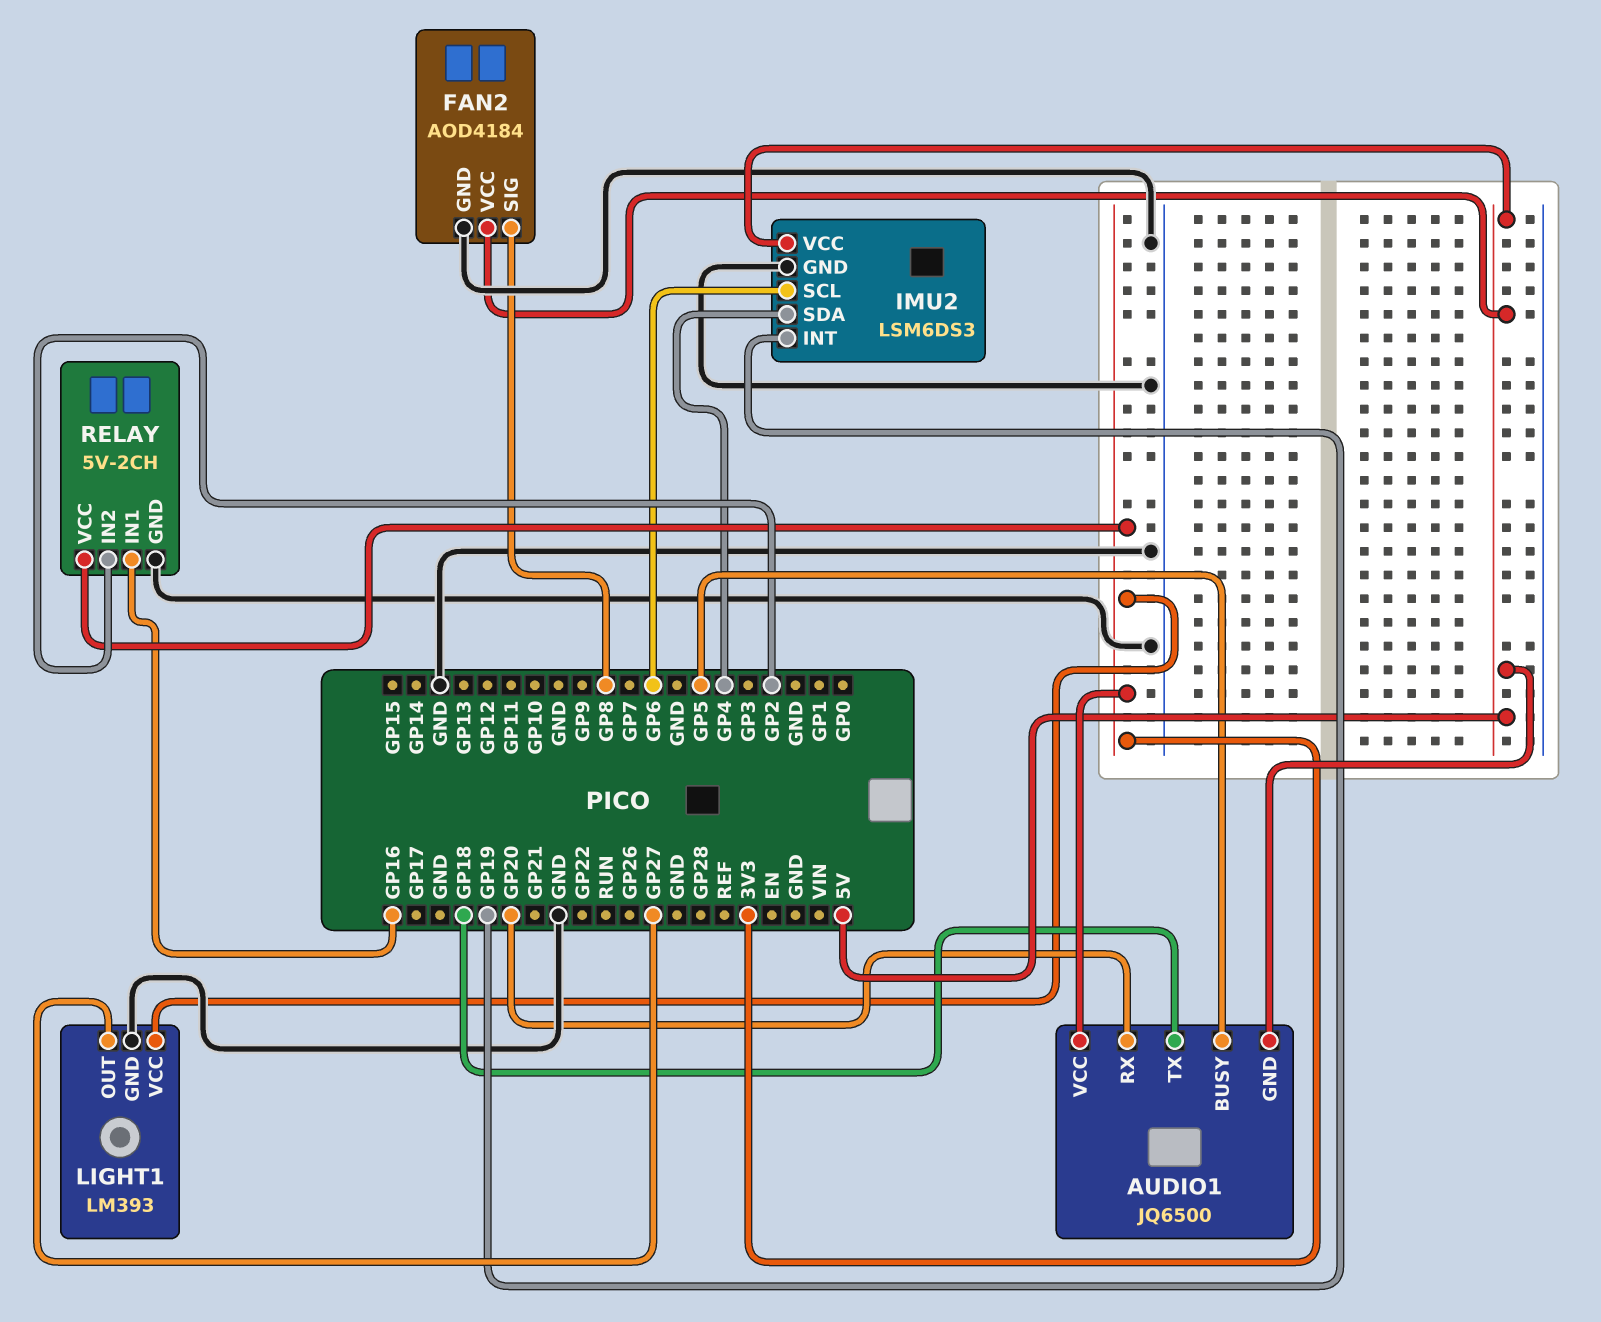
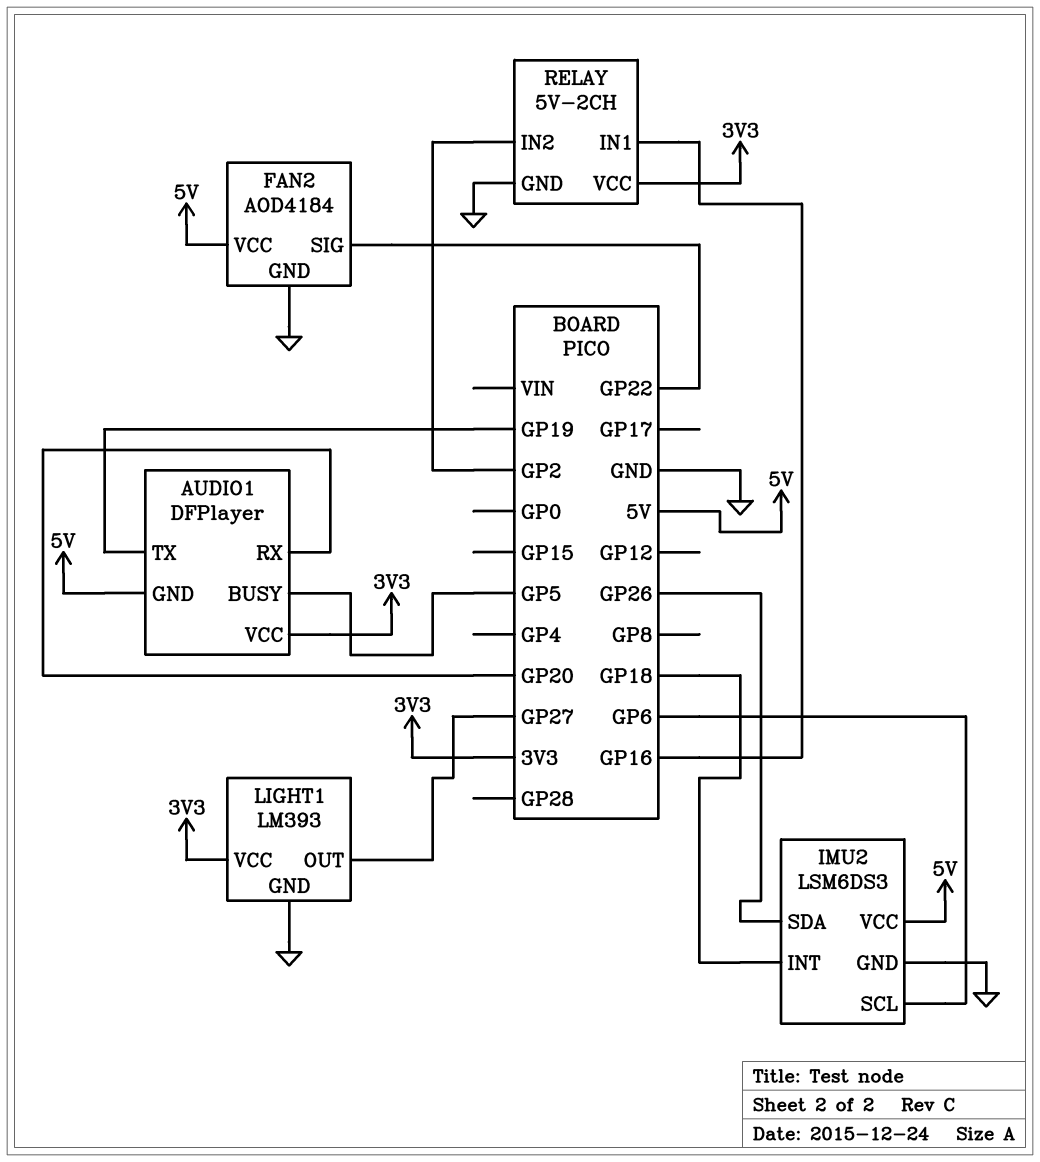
AUDIO1: JQ6500 -> DFPlayer
AUDIO1 pin TX: GP18 -> GP19
FAN2 pin SIG: GP8 -> GP22
IMU2 pin INT: GP19 -> GP18
IMU2 pin SDA: GP4 -> GP26

